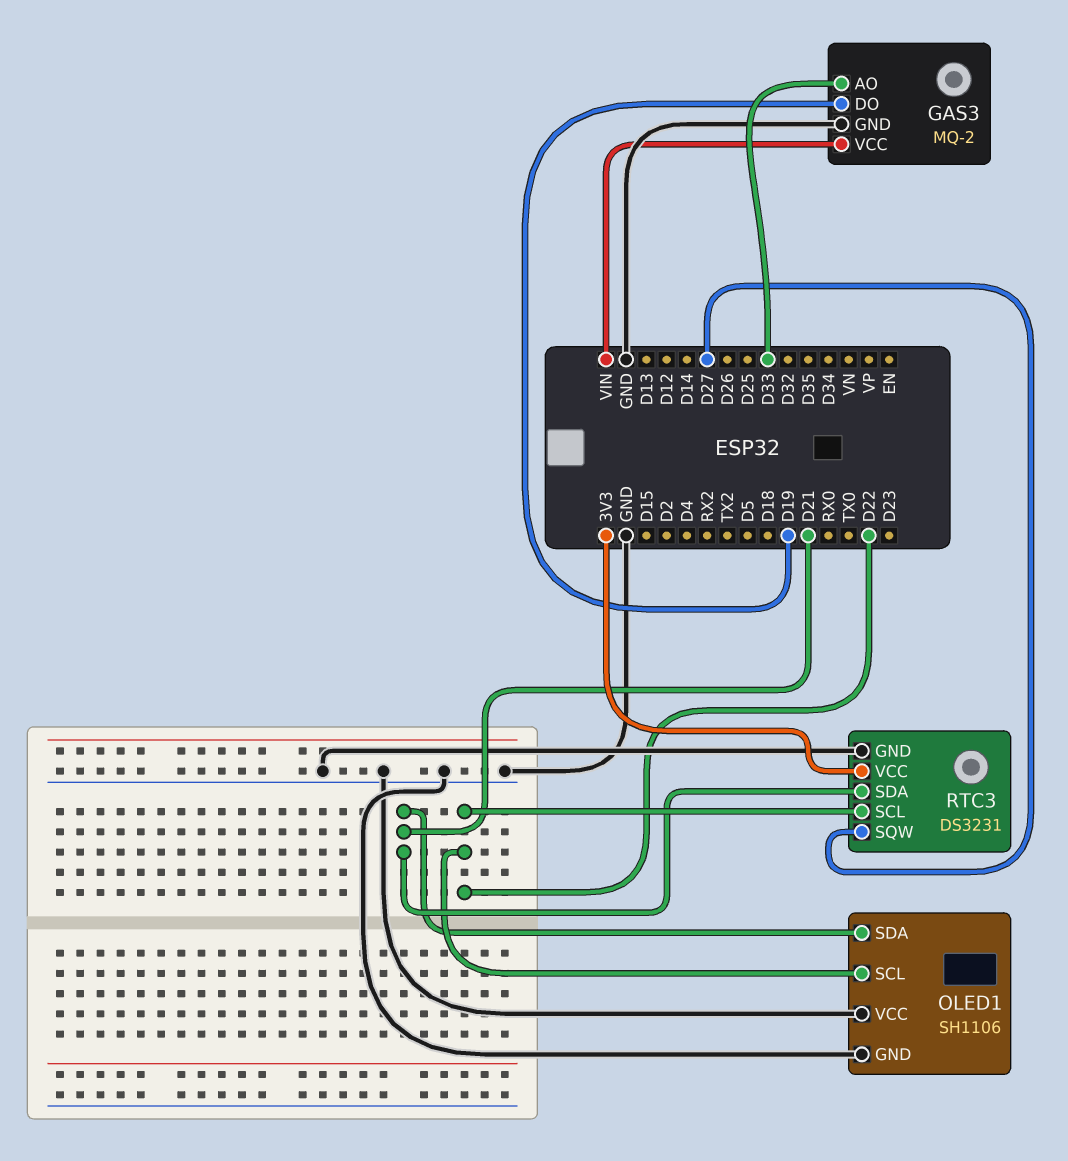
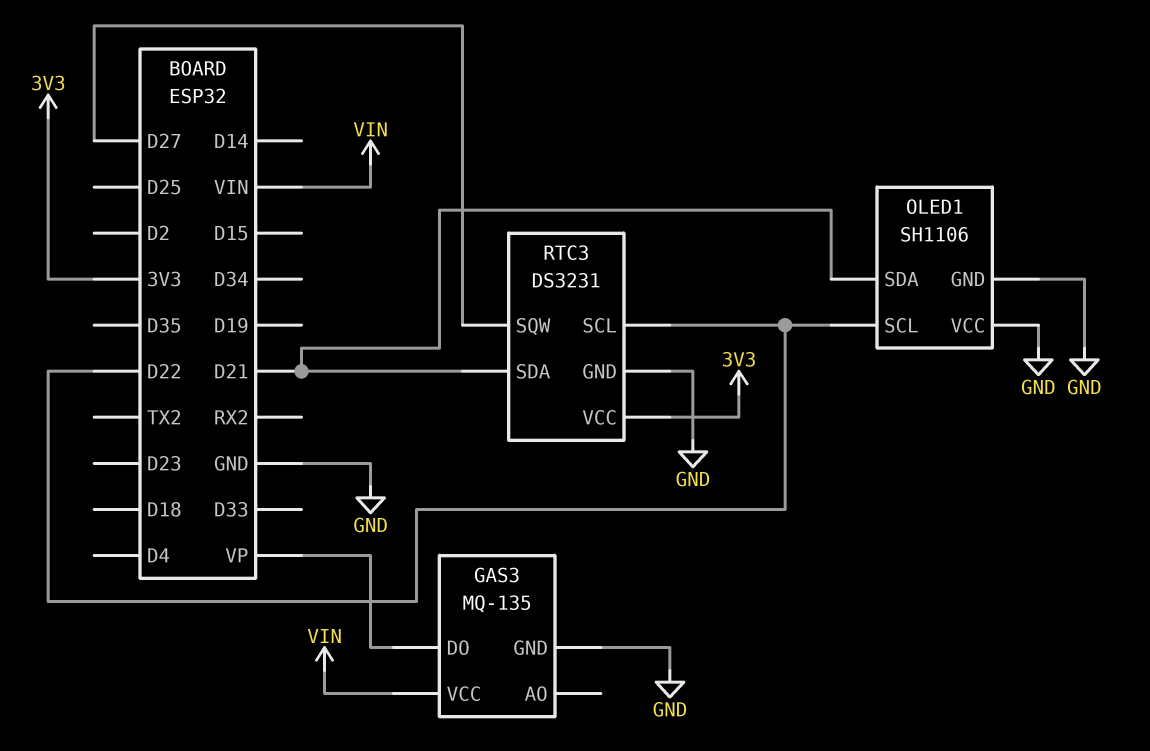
GAS3: MQ-2 -> MQ-135
GAS3 pin AO: D33 -> none
GAS3 pin DO: D19 -> VP

